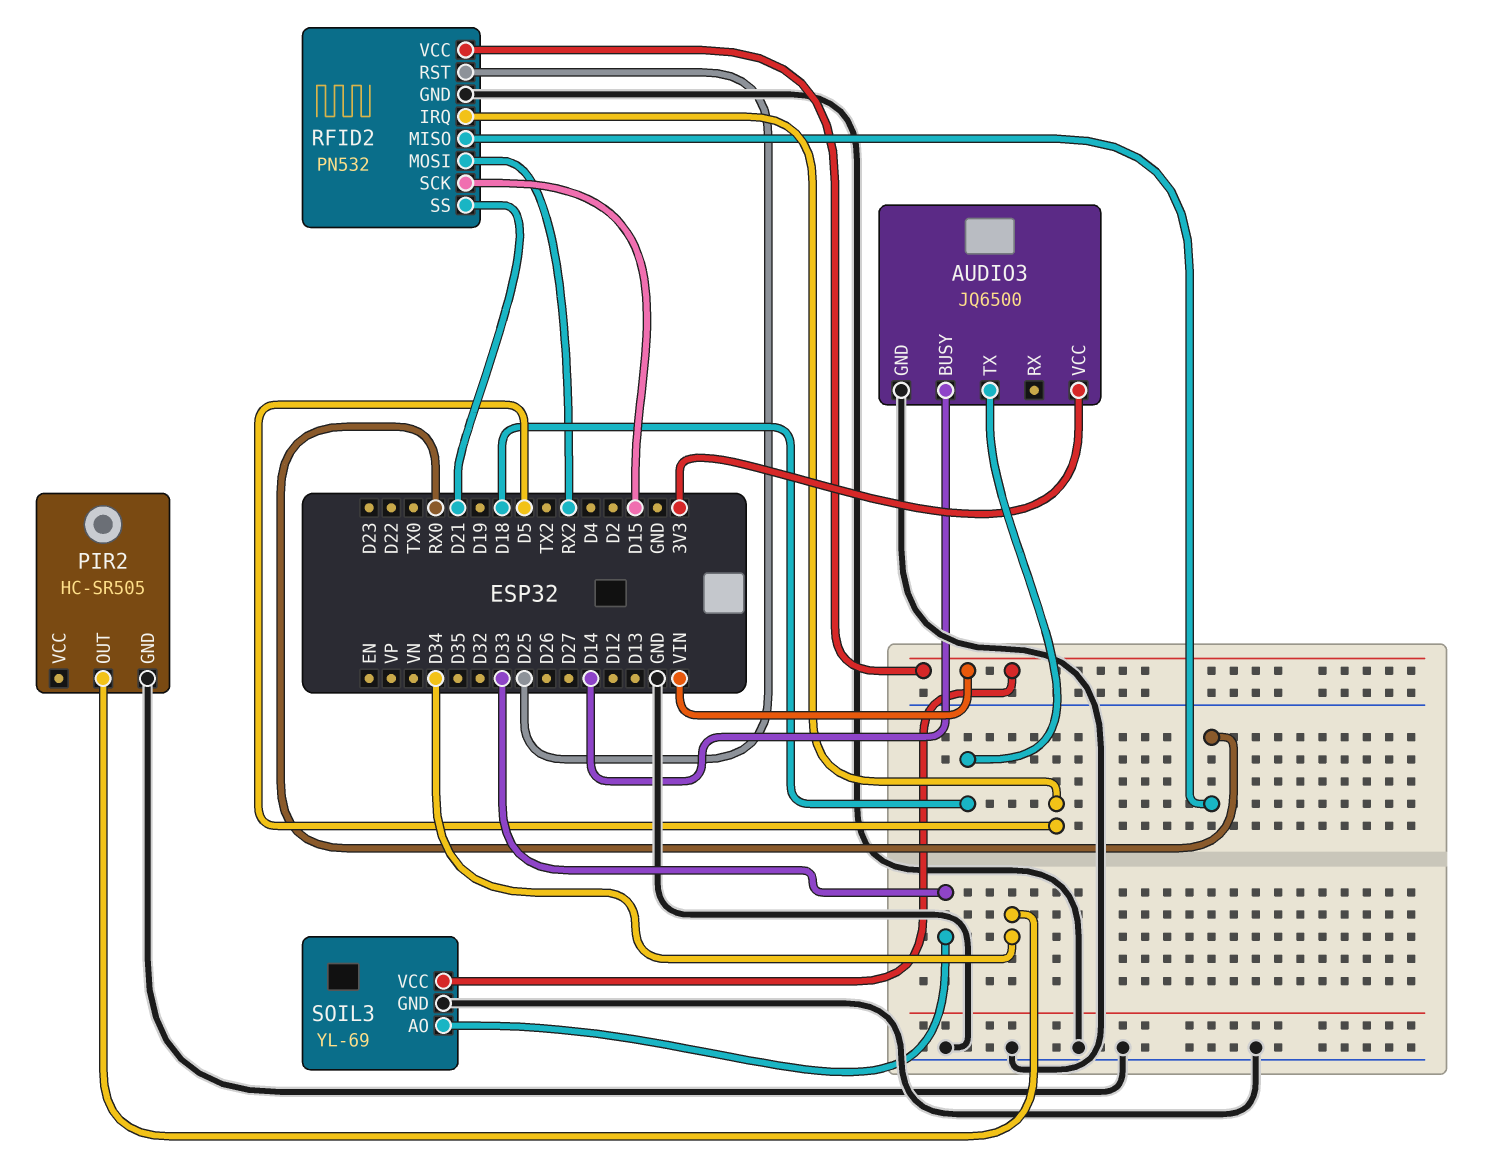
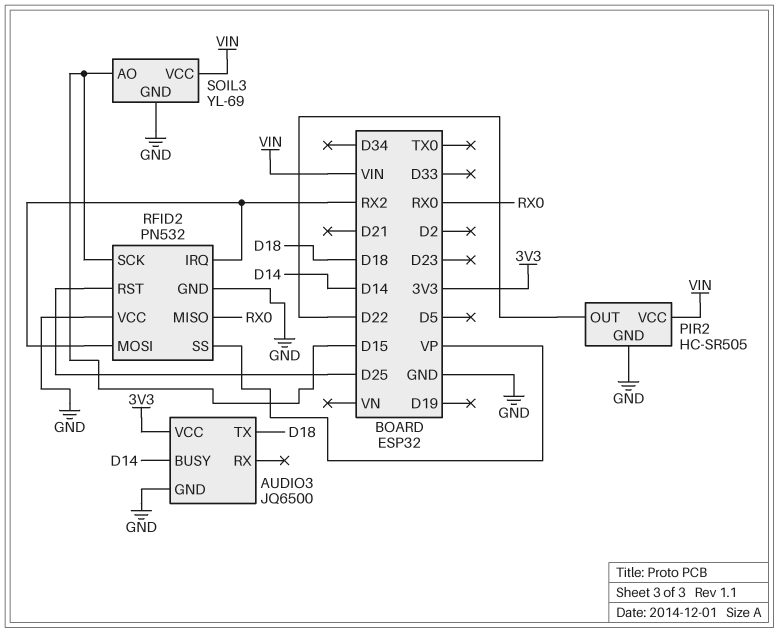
PIR2 pin OUT: D34 -> D22
PIR2 pin VCC: none -> VIN
RFID2 pin IRQ: D5 -> RX2
RFID2 pin SS: D21 -> VP
RFID2 pin VCC: VIN -> GND
SOIL3 pin AO: D33 -> D15

